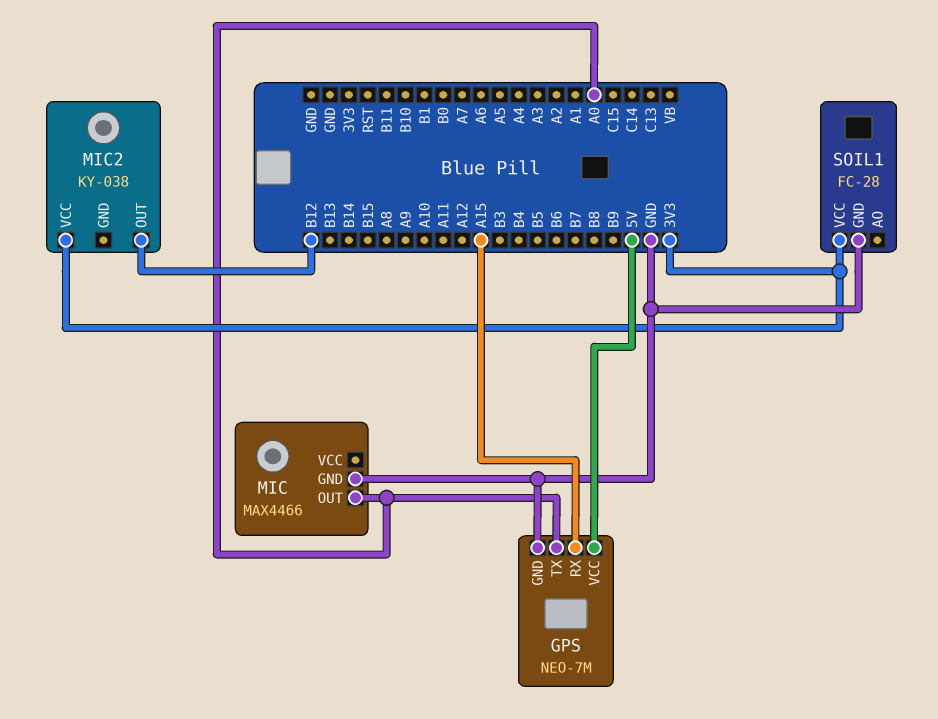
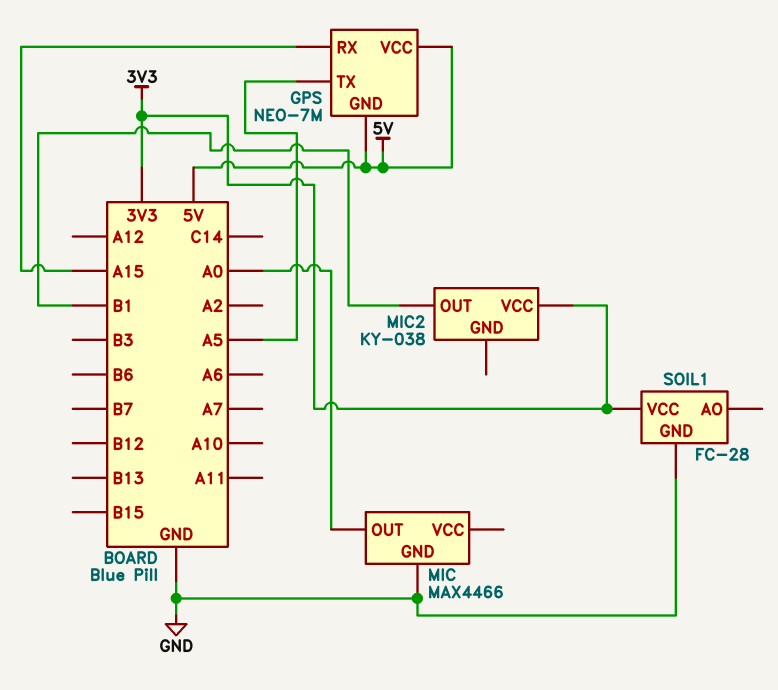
GPS pin GND: GND -> 5V
GPS pin TX: A0 -> A5
MIC2 pin OUT: B12 -> B1

